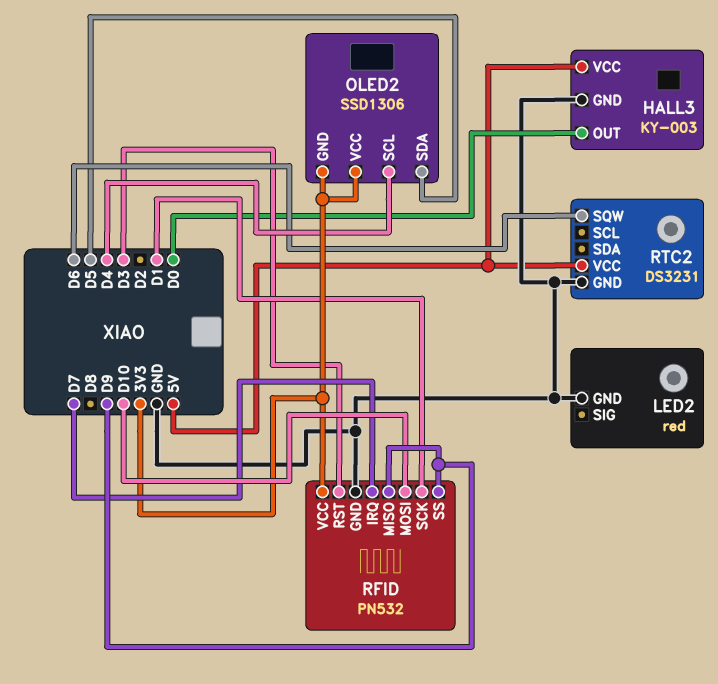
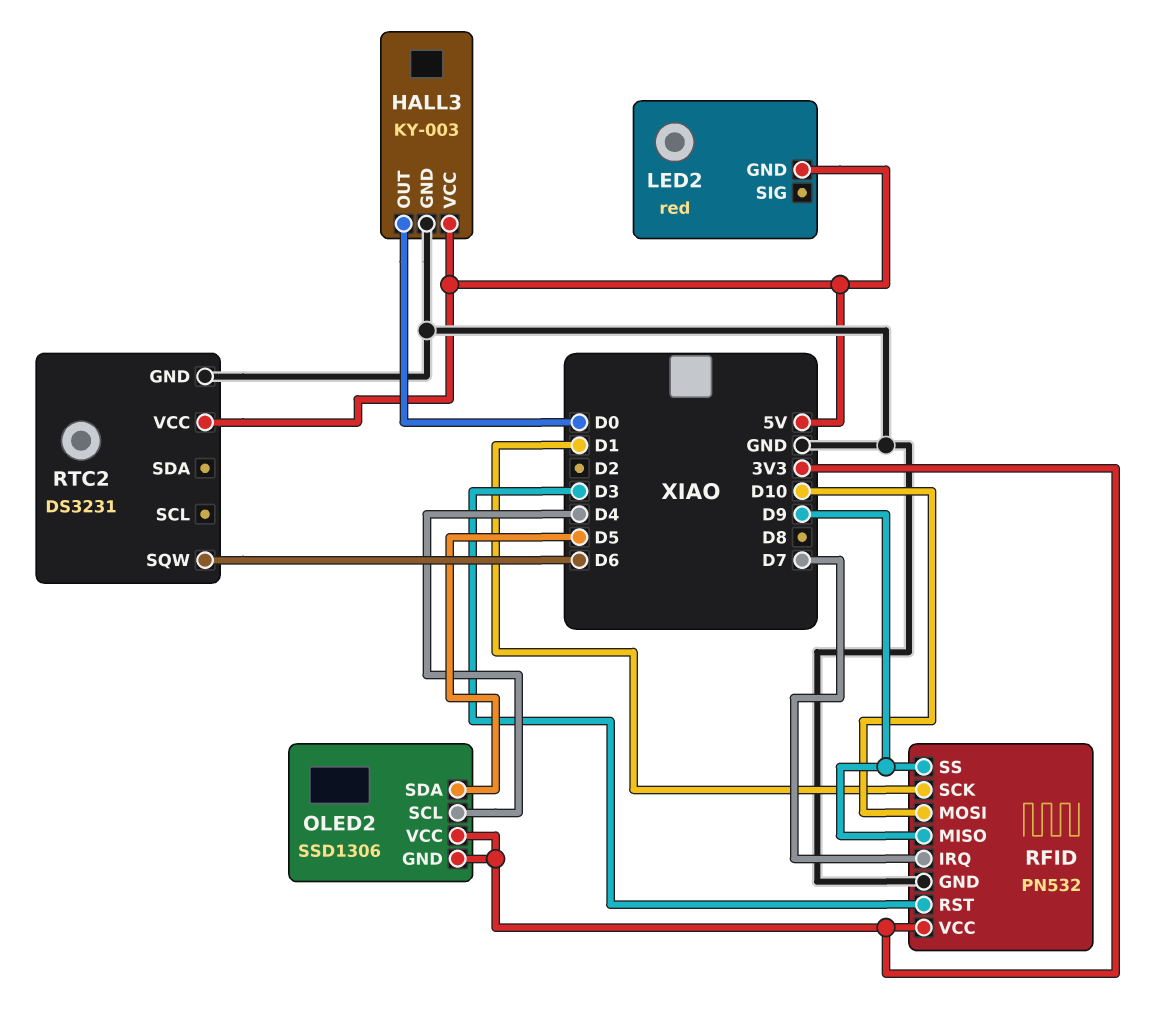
LED2 pin GND: GND -> 5V

